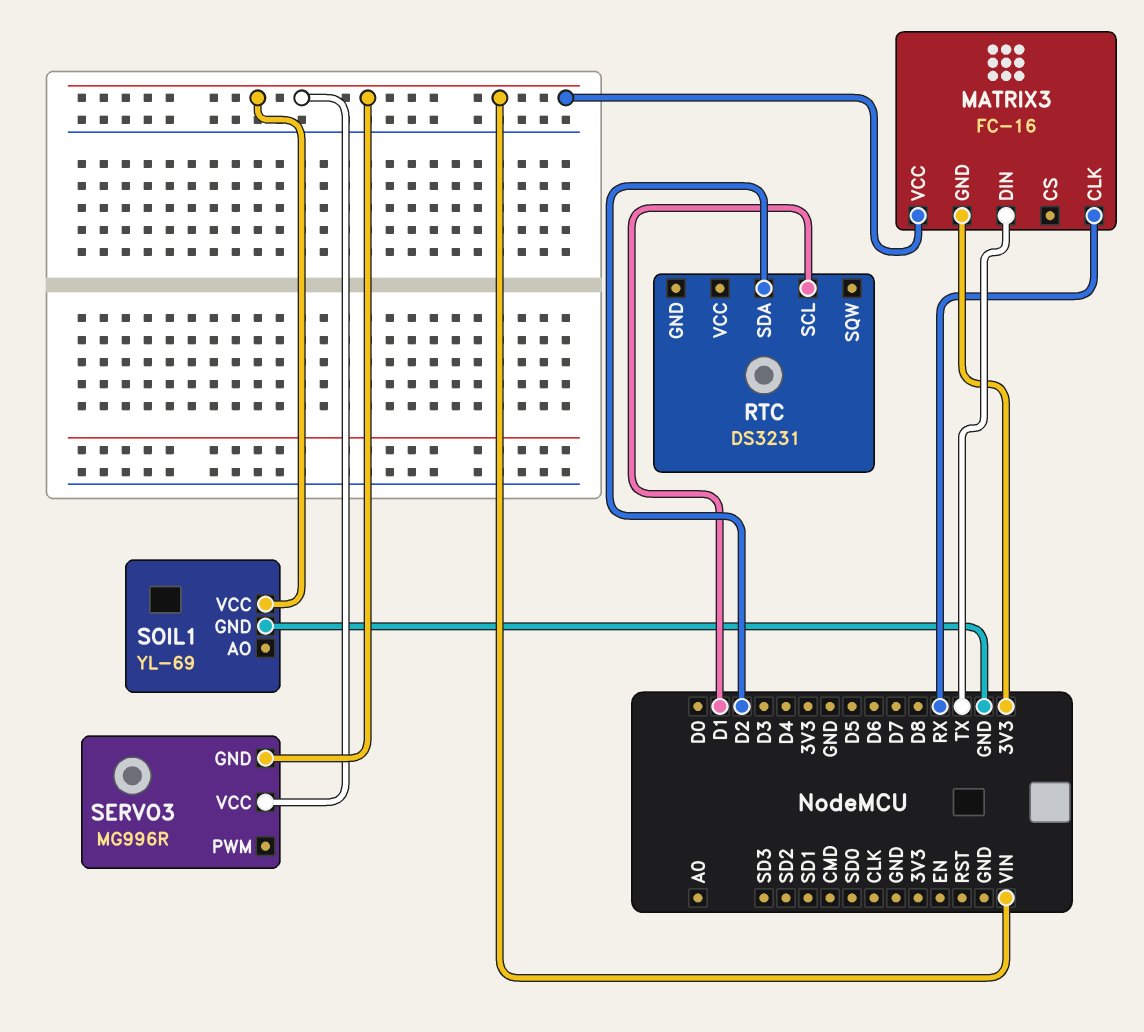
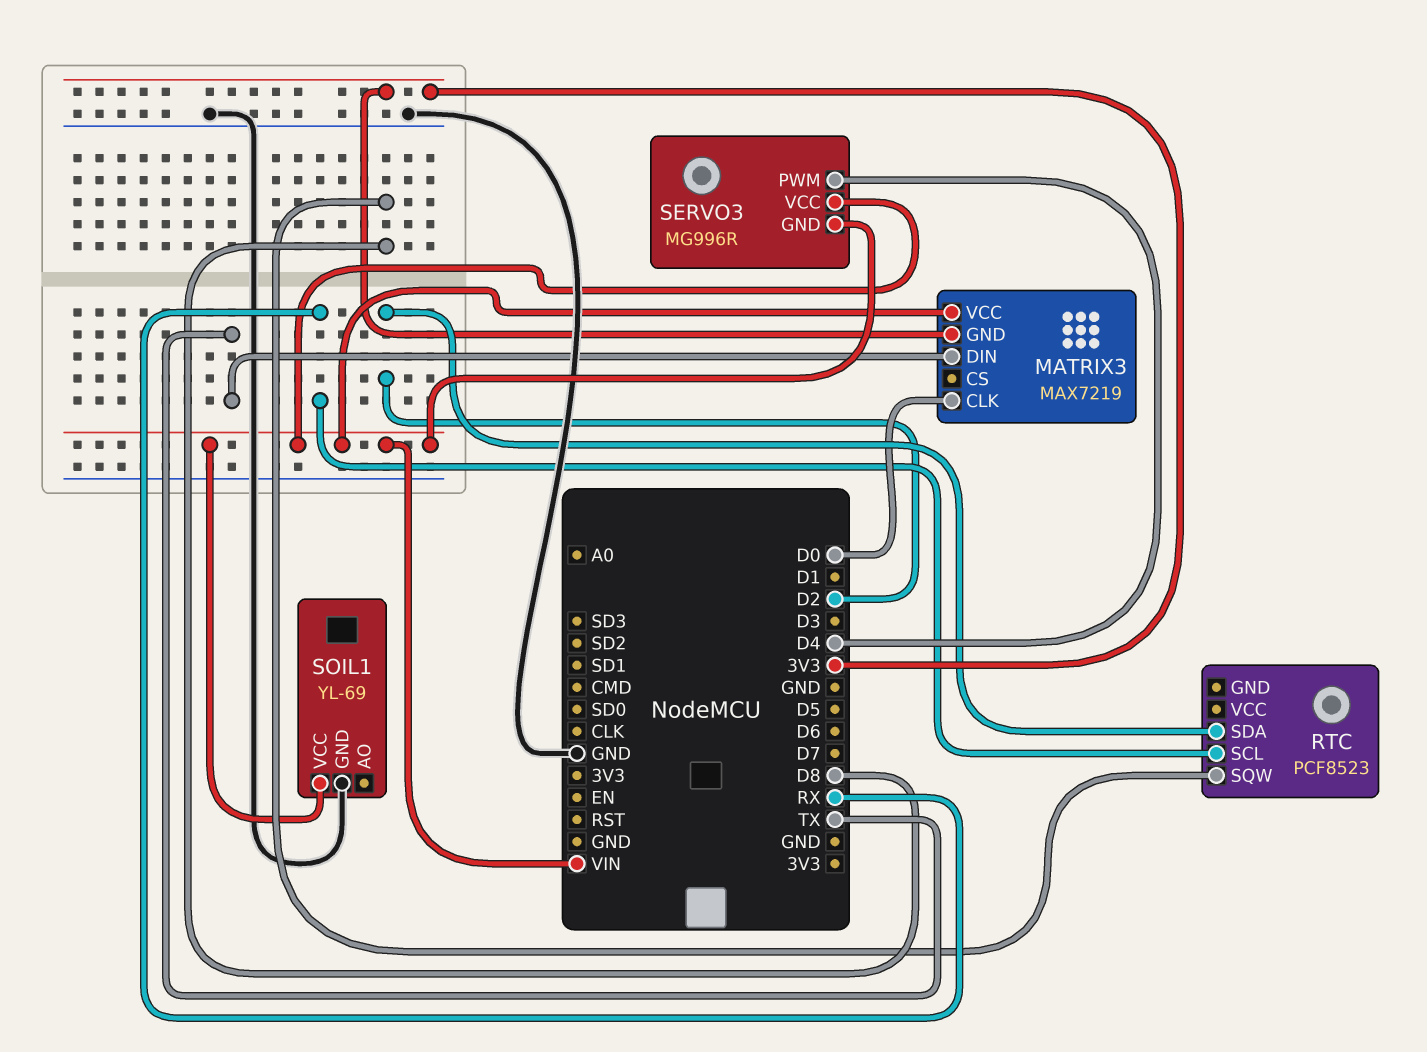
MATRIX3: FC-16 -> MAX7219
MATRIX3 pin CLK: RX -> D0
RTC: DS3231 -> PCF8523
RTC pin SCL: D1 -> RX
RTC pin SQW: none -> D8
SERVO3 pin PWM: none -> D4

